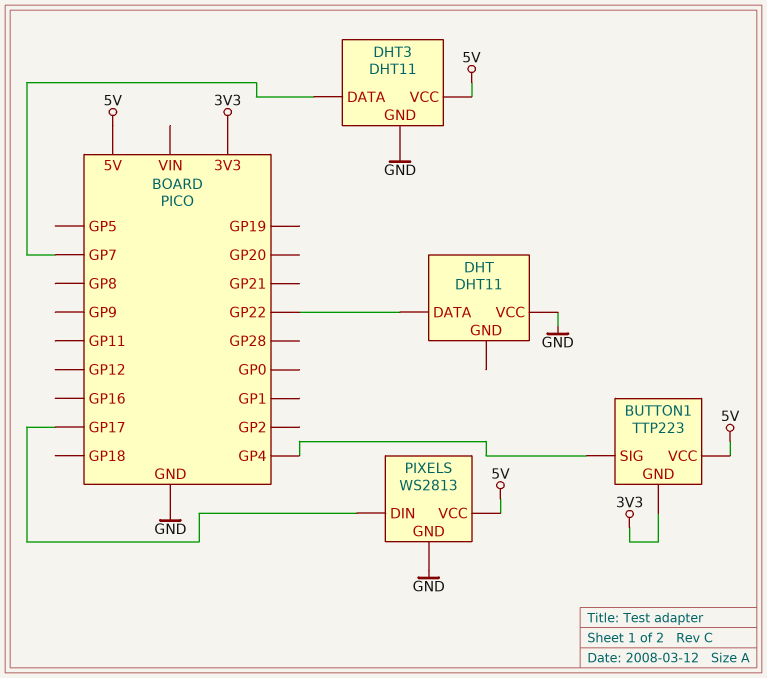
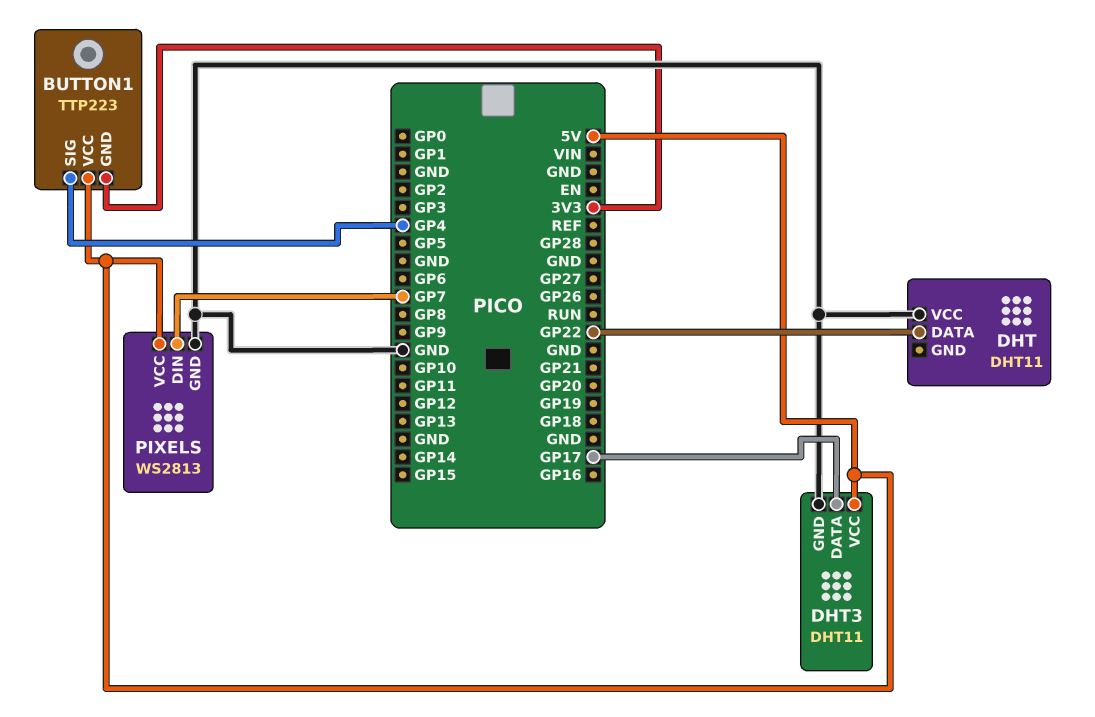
DHT3 pin DATA: GP7 -> GP17
PIXELS pin DIN: GP17 -> GP7

